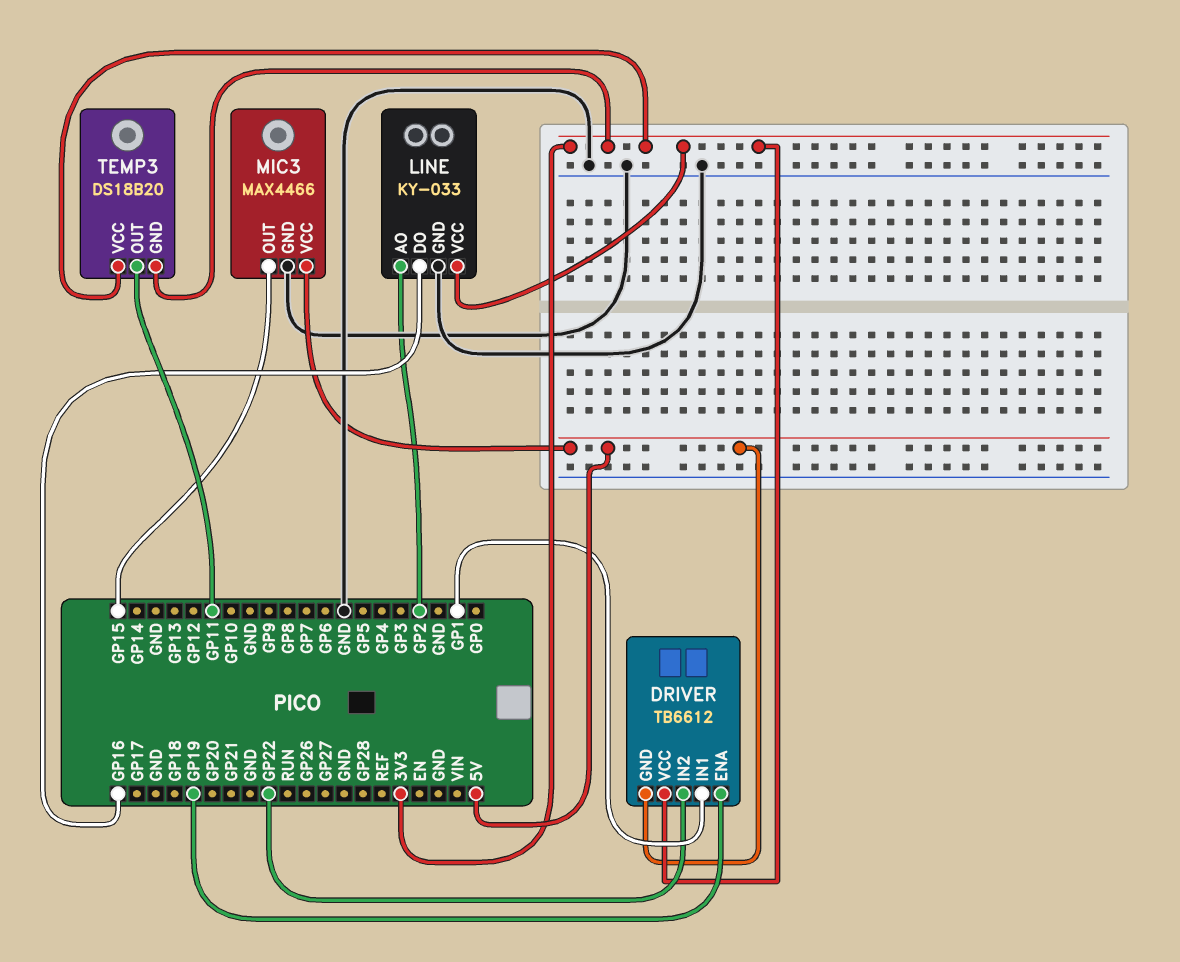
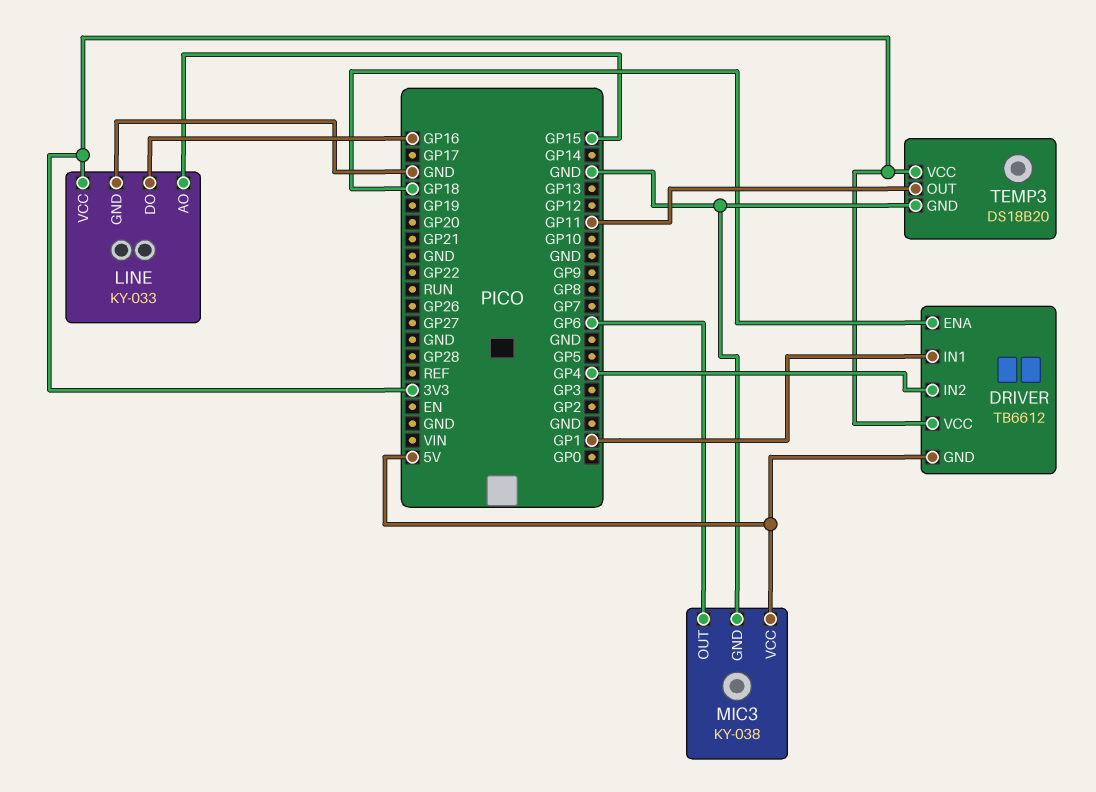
DRIVER pin ENA: GP19 -> GP18
DRIVER pin IN2: GP22 -> GP4
LINE pin AO: GP2 -> GP15
MIC3: MAX4466 -> KY-038
MIC3 pin OUT: GP15 -> GP6
TEMP3 pin GND: 3V3 -> GND

